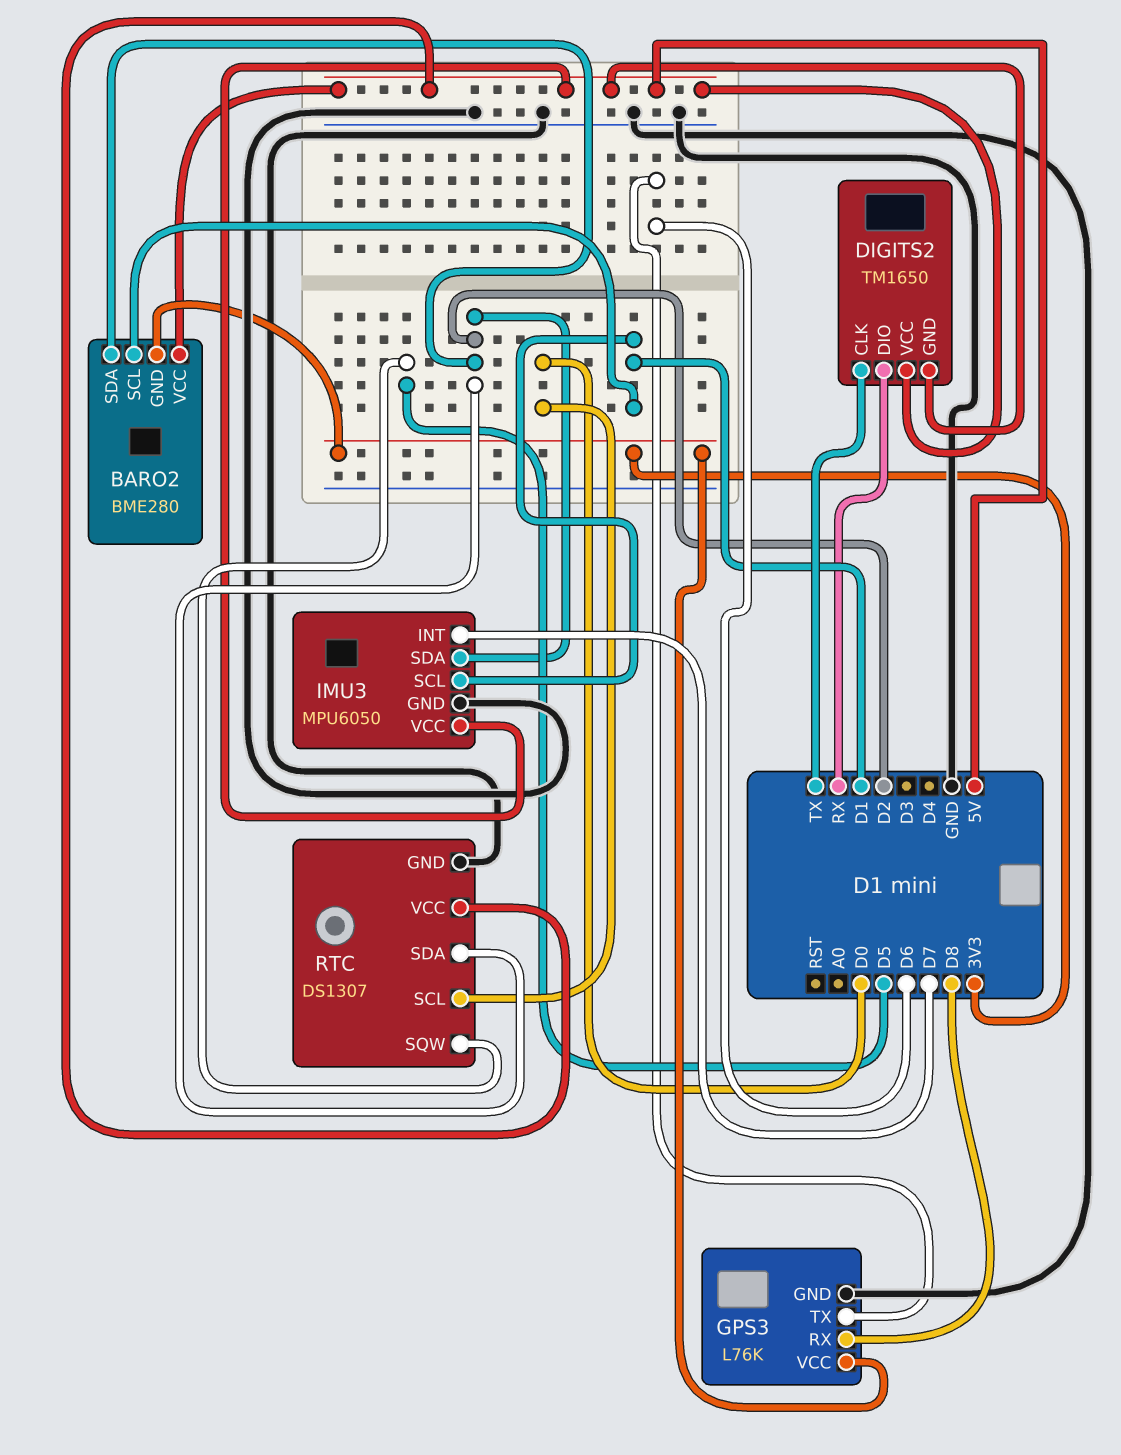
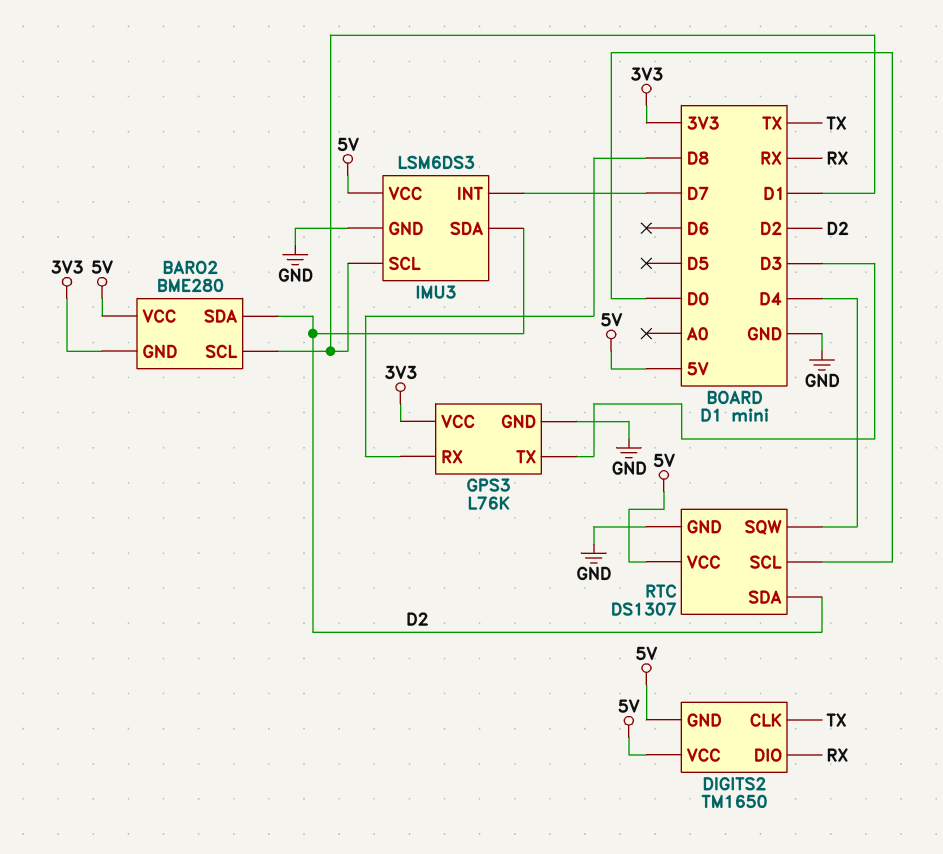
GPS3 pin TX: D6 -> D3
IMU3: MPU6050 -> LSM6DS3
RTC pin SQW: D5 -> D4

